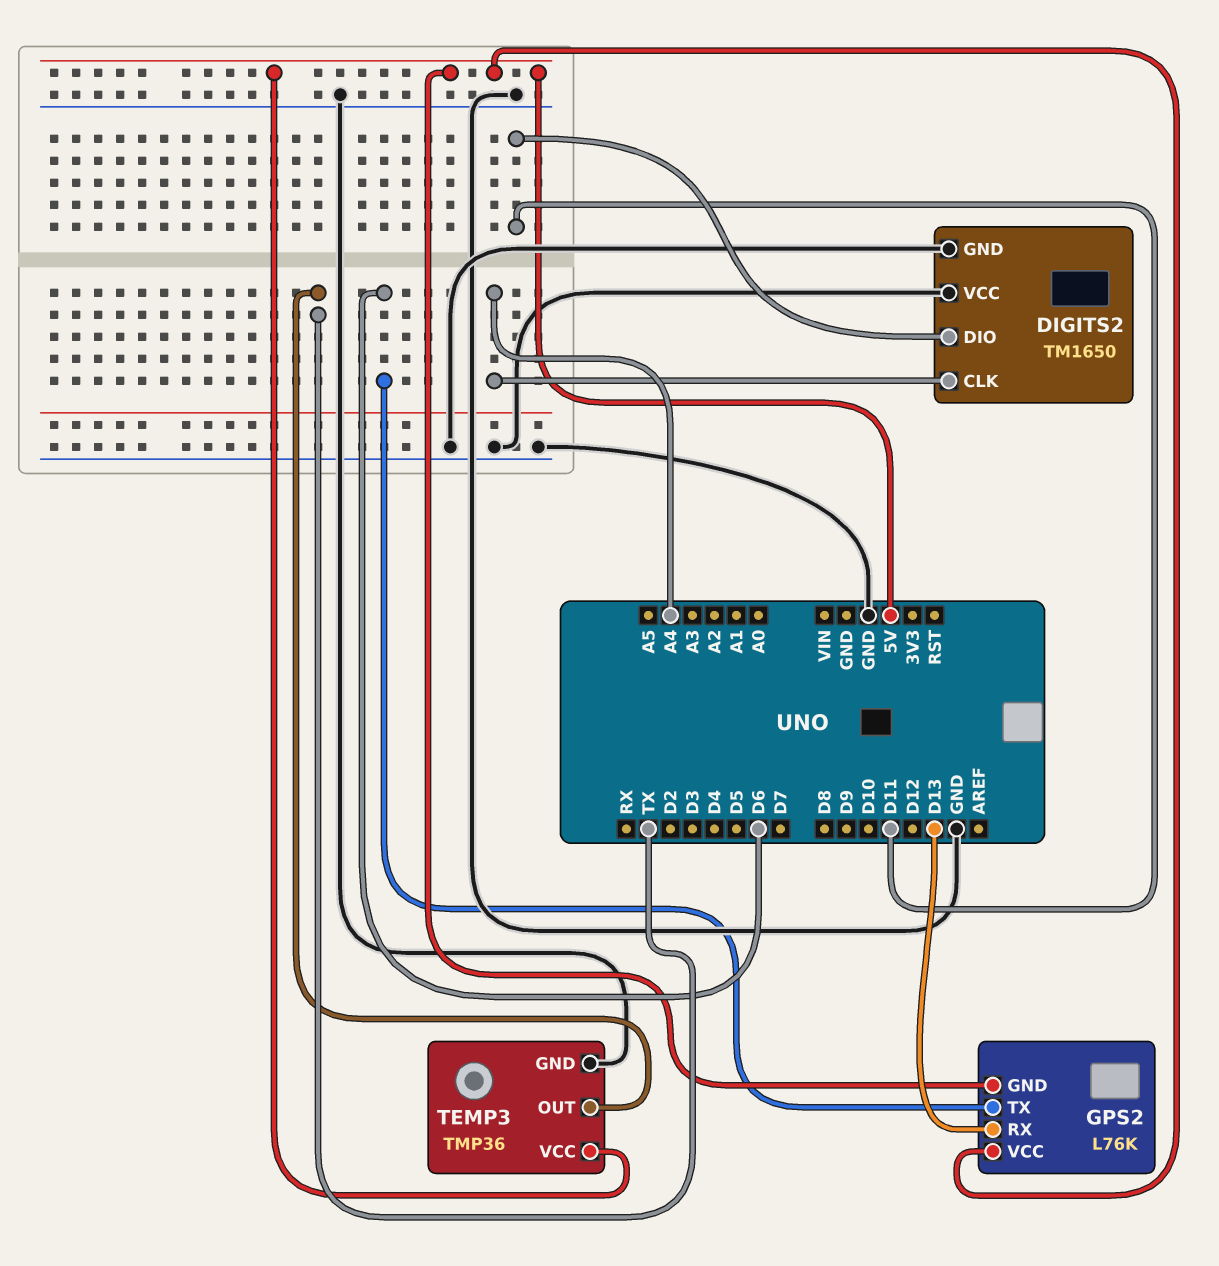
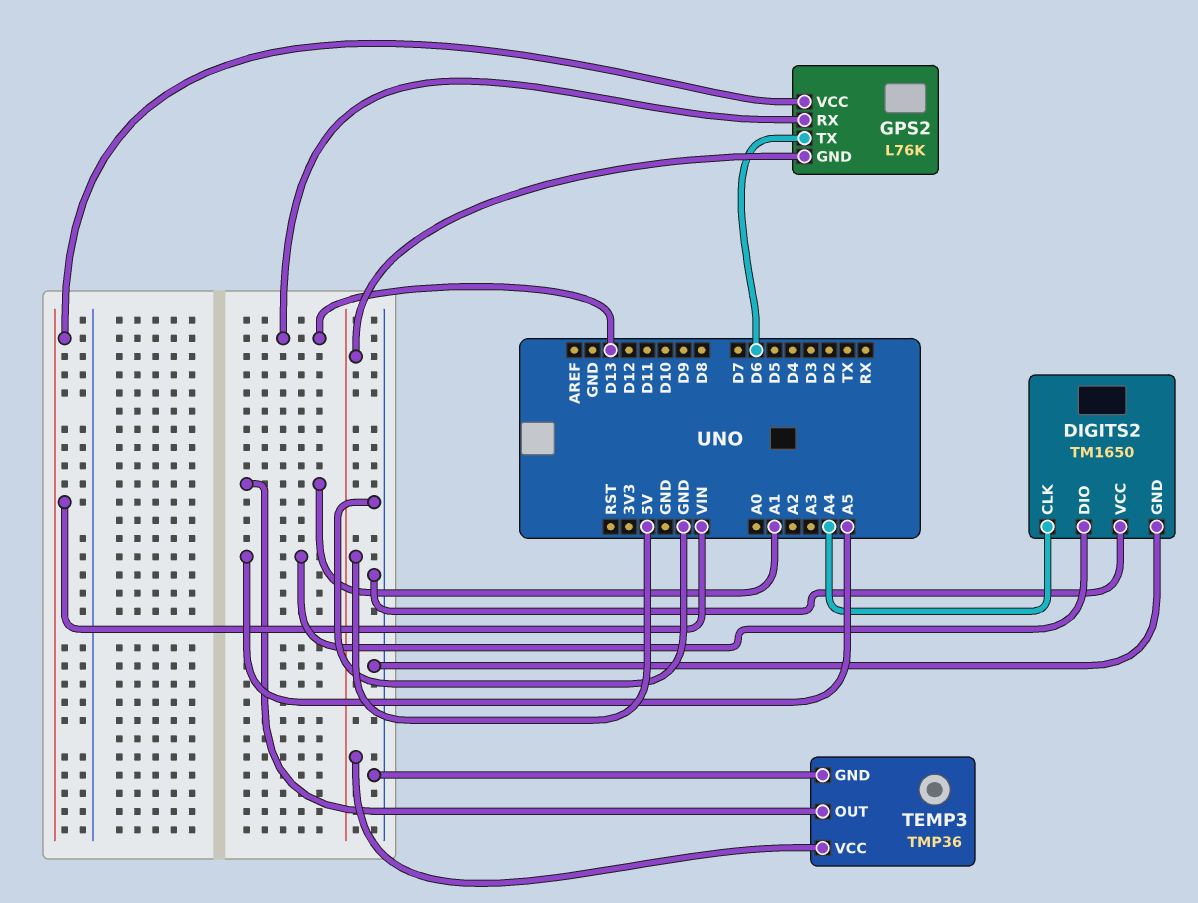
DIGITS2 pin DIO: D11 -> A5
GPS2 pin VCC: 5V -> VIN
TEMP3 pin OUT: TX -> A1

